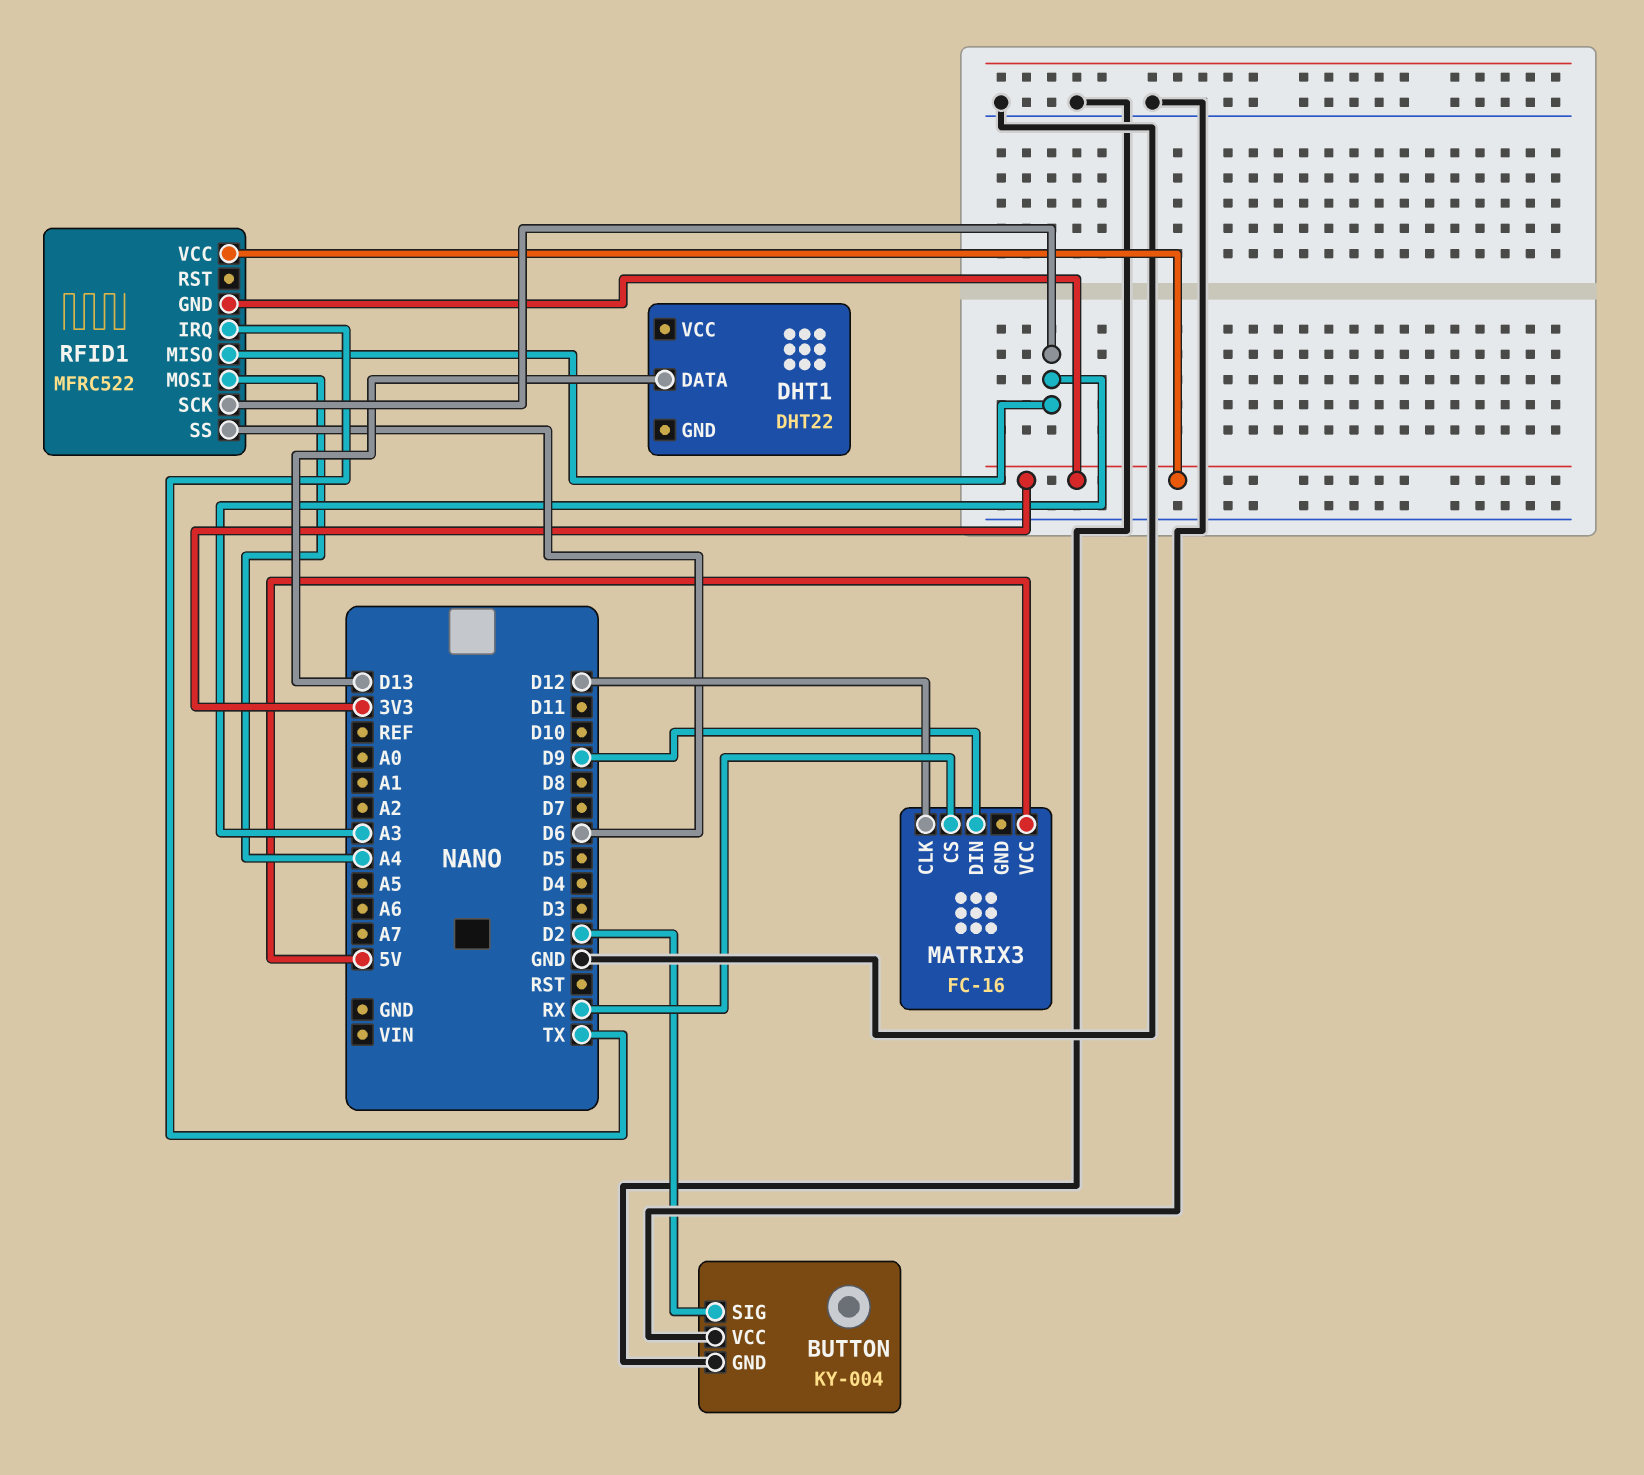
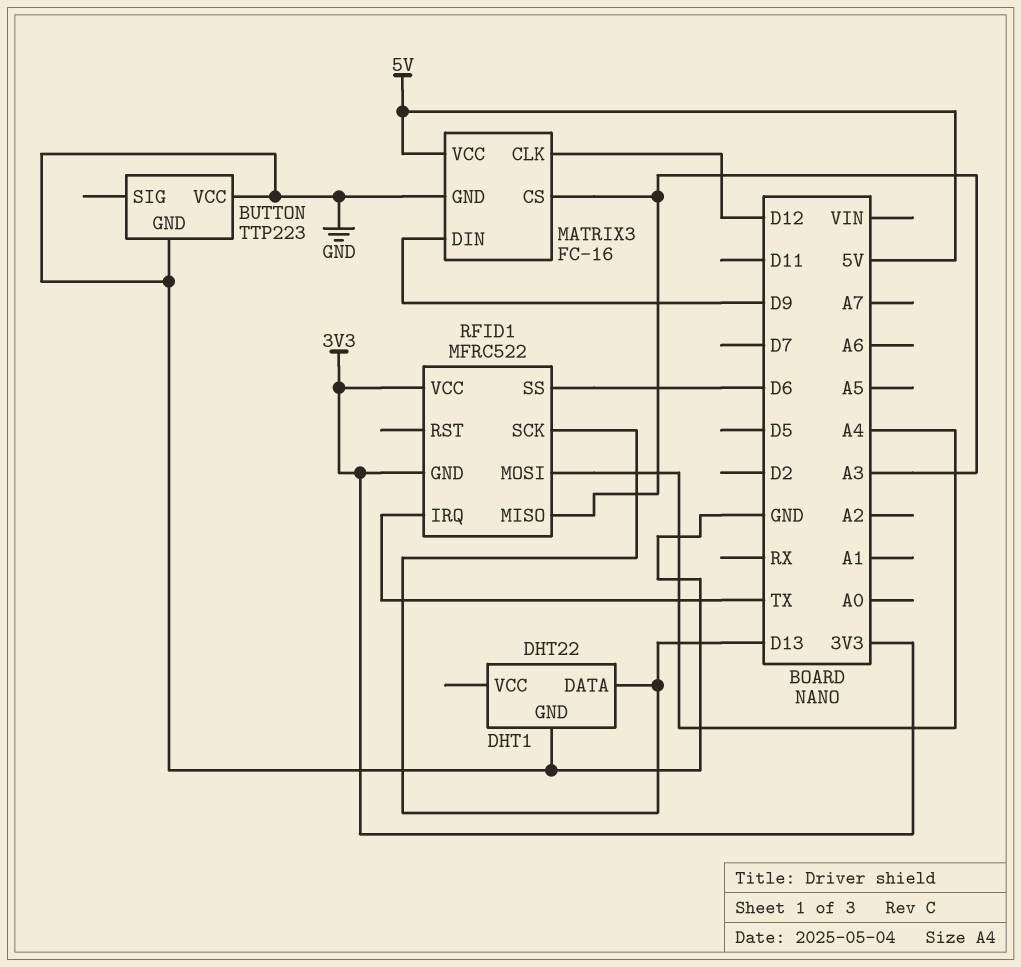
BUTTON: KY-004 -> TTP223
BUTTON pin SIG: D2 -> none
DHT1 pin GND: none -> GND
MATRIX3 pin CS: RX -> A3
MATRIX3 pin GND: none -> GND
RFID1 pin SCK: A3 -> D13

